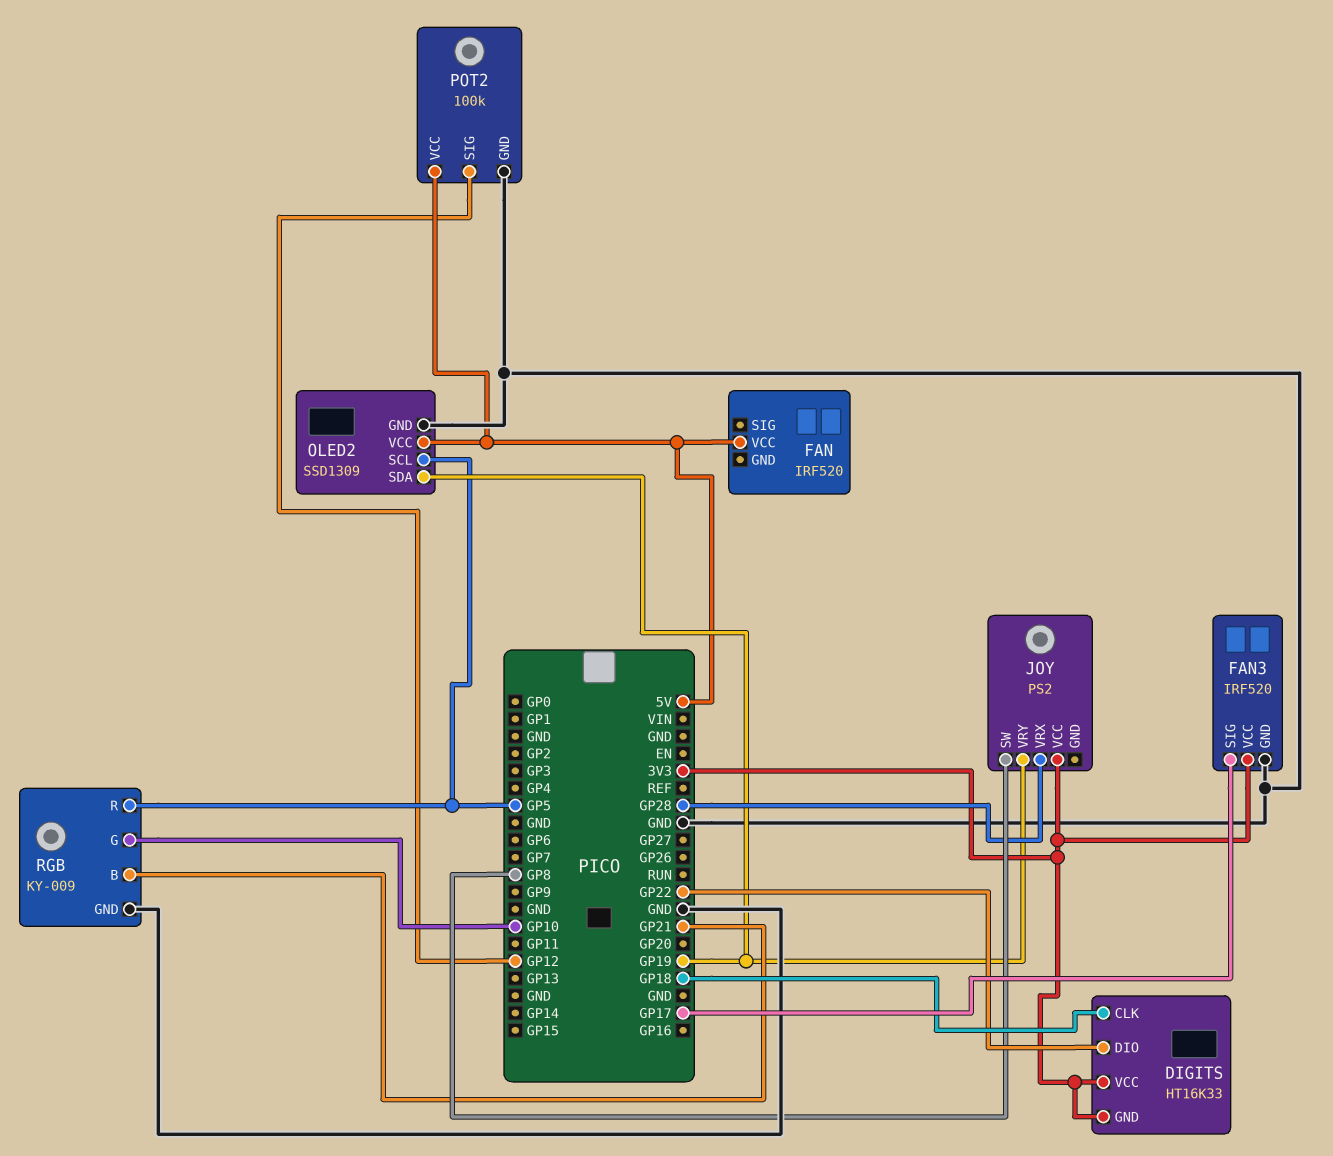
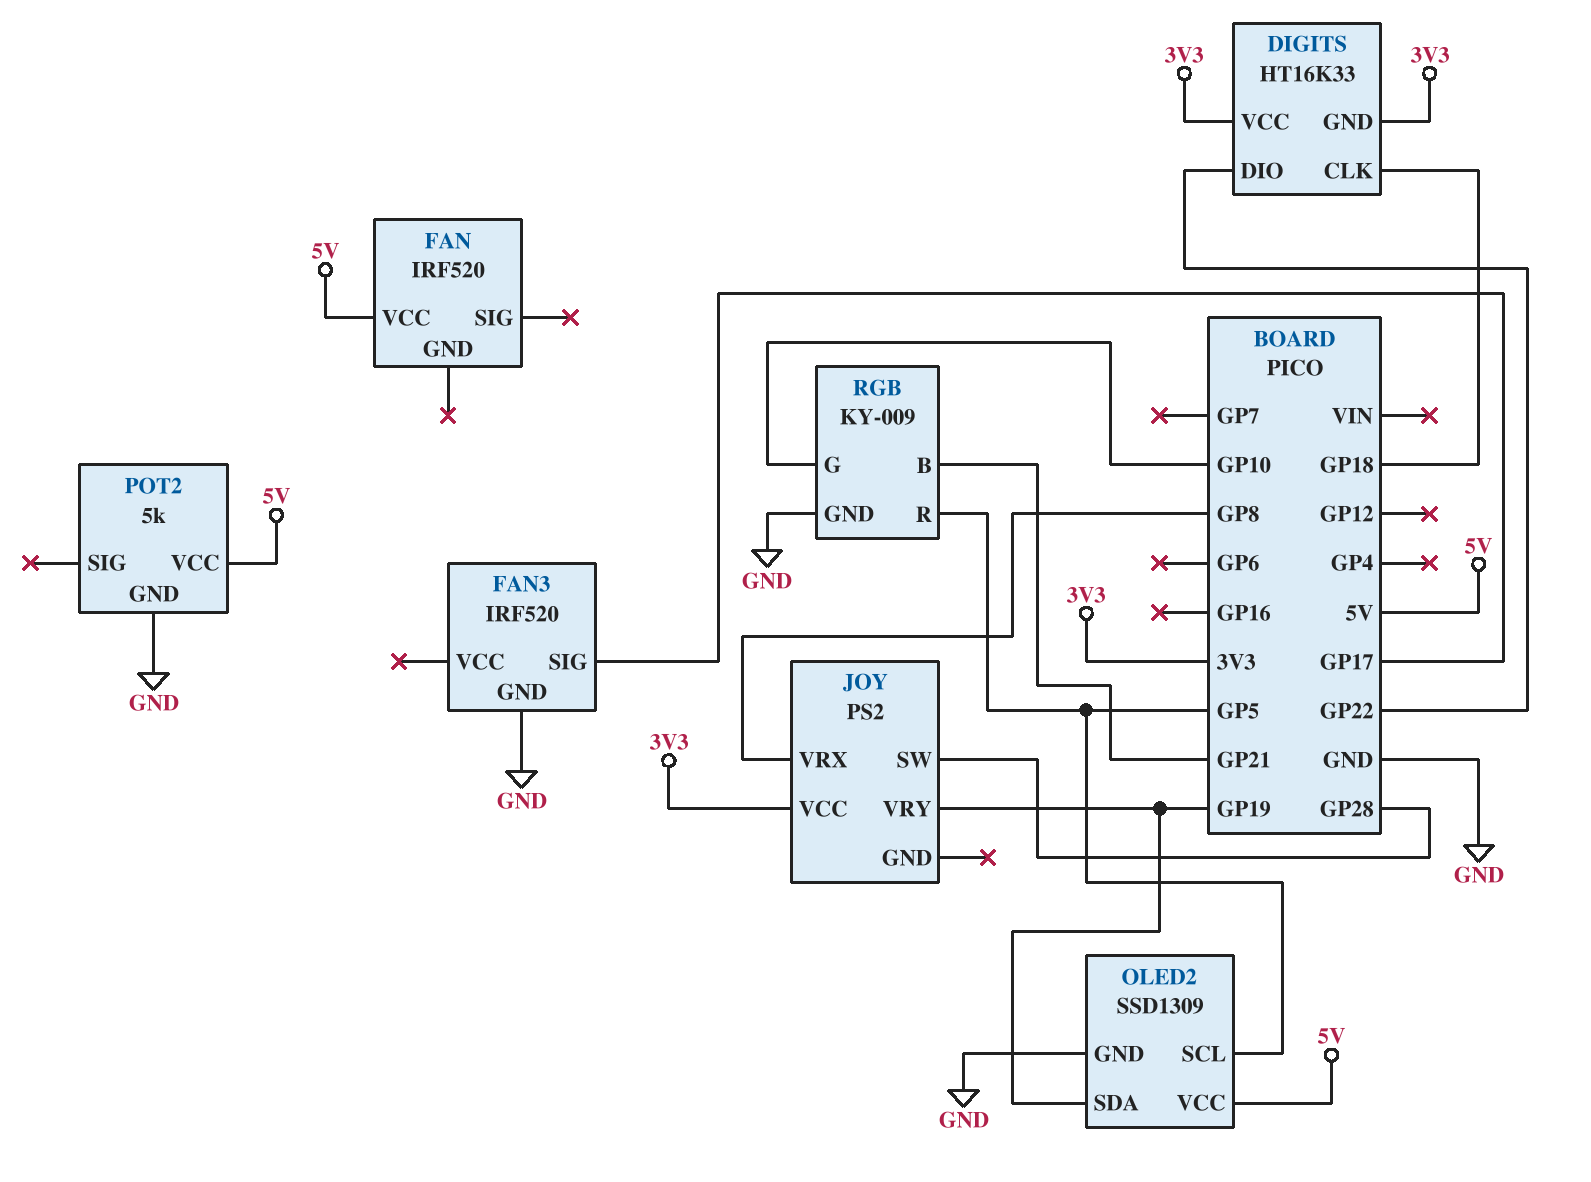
FAN3 pin VCC: 3V3 -> none
JOY pin SW: GP8 -> GP28
JOY pin VRX: GP28 -> GP8
POT2: 100k -> 5k
POT2 pin SIG: GP12 -> none

